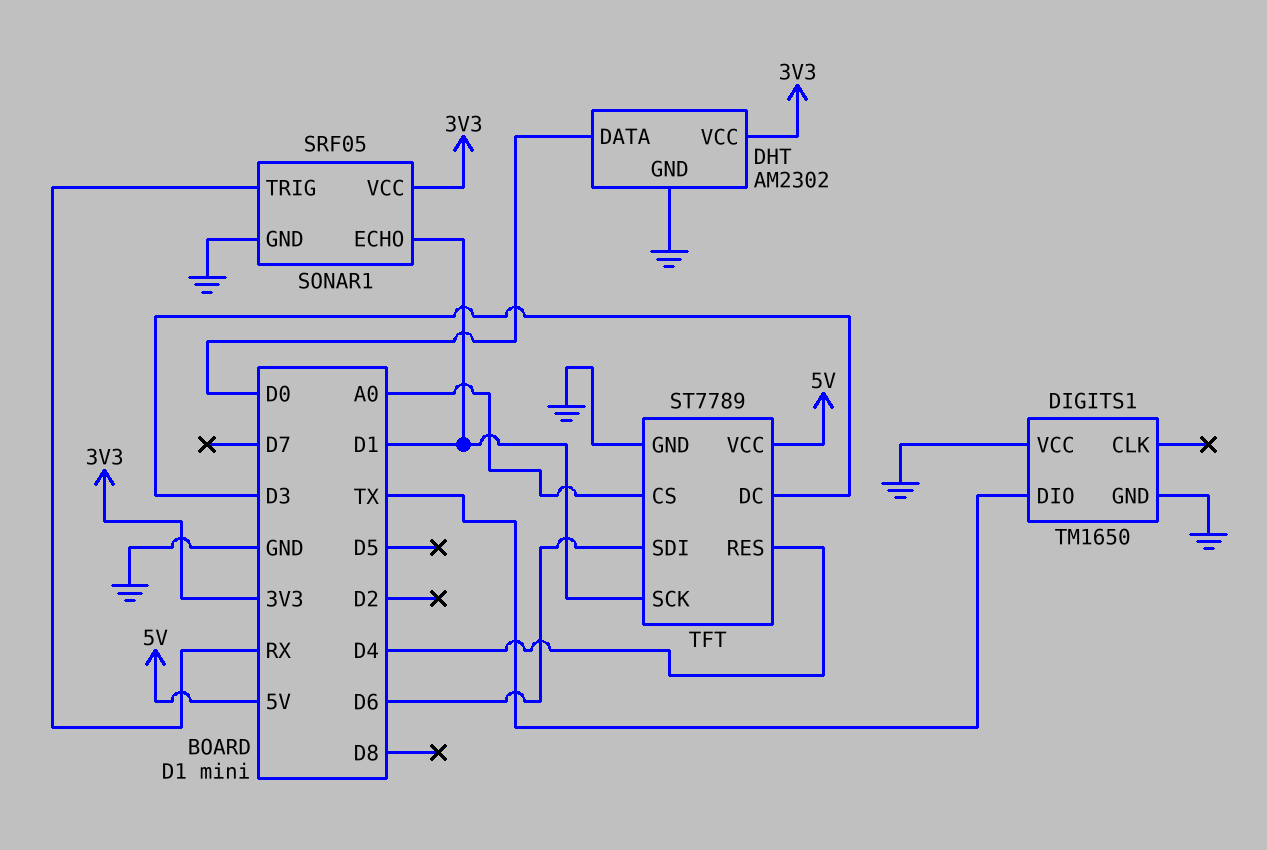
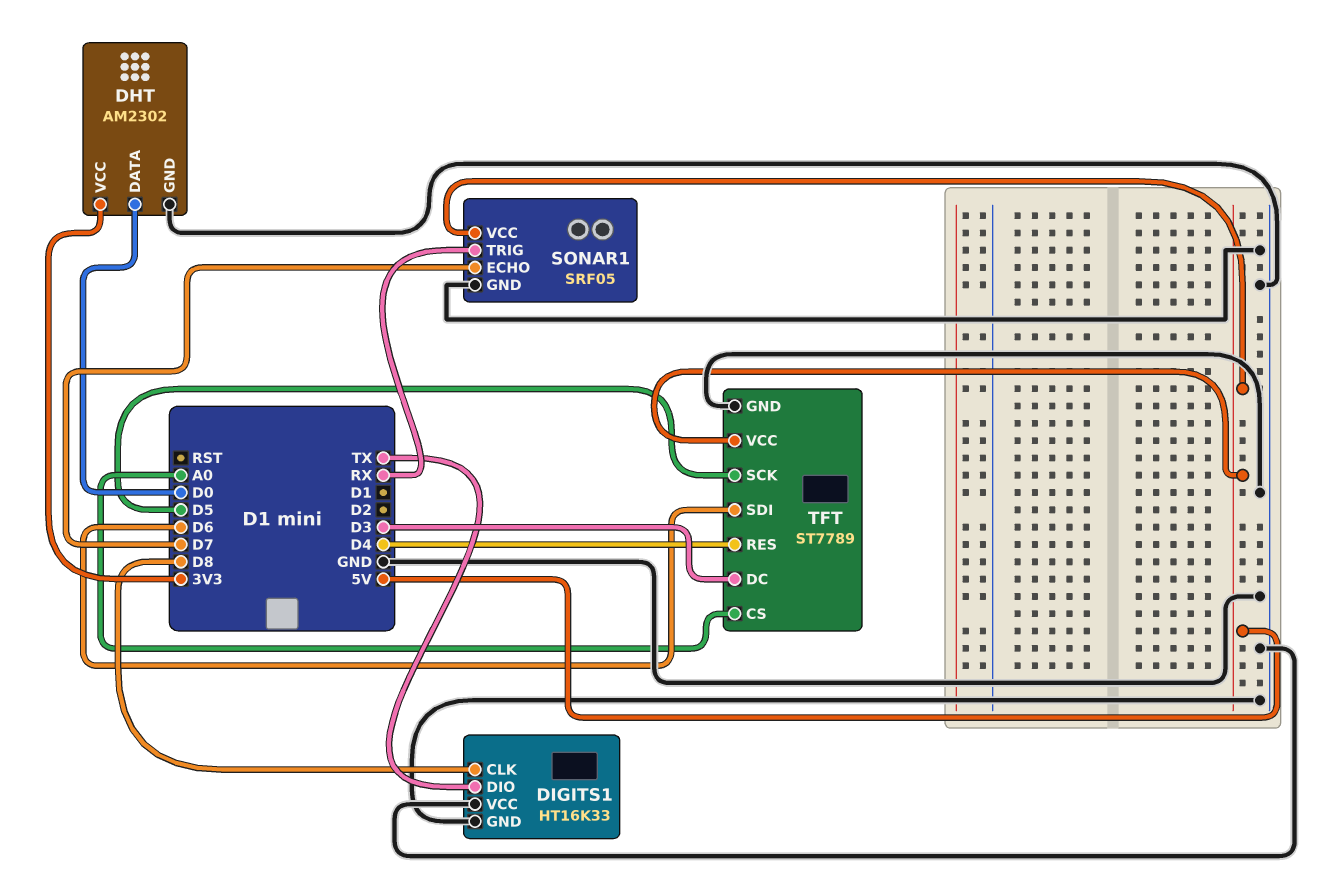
DIGITS1: TM1650 -> HT16K33
DIGITS1 pin CLK: none -> D8
SONAR1 pin ECHO: D1 -> D7
SONAR1 pin VCC: 3V3 -> 5V
TFT pin SCK: D1 -> D5

